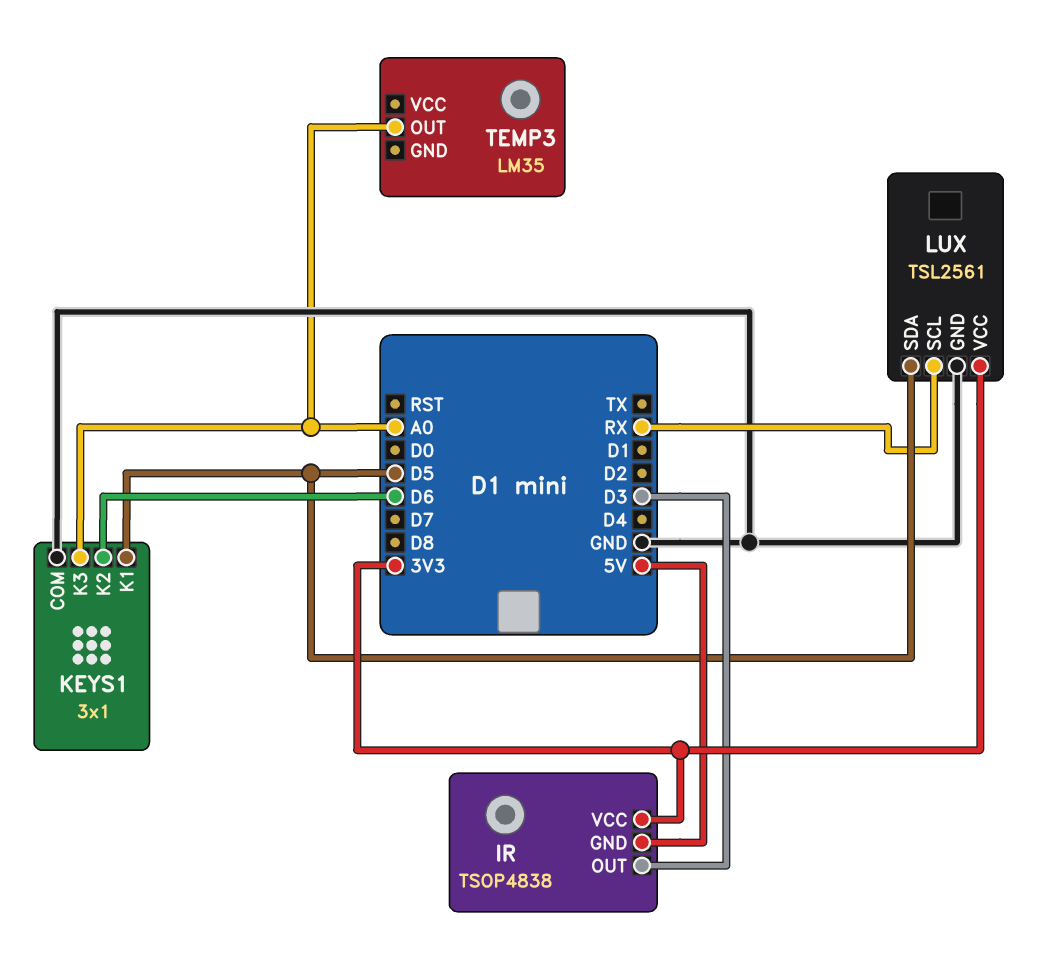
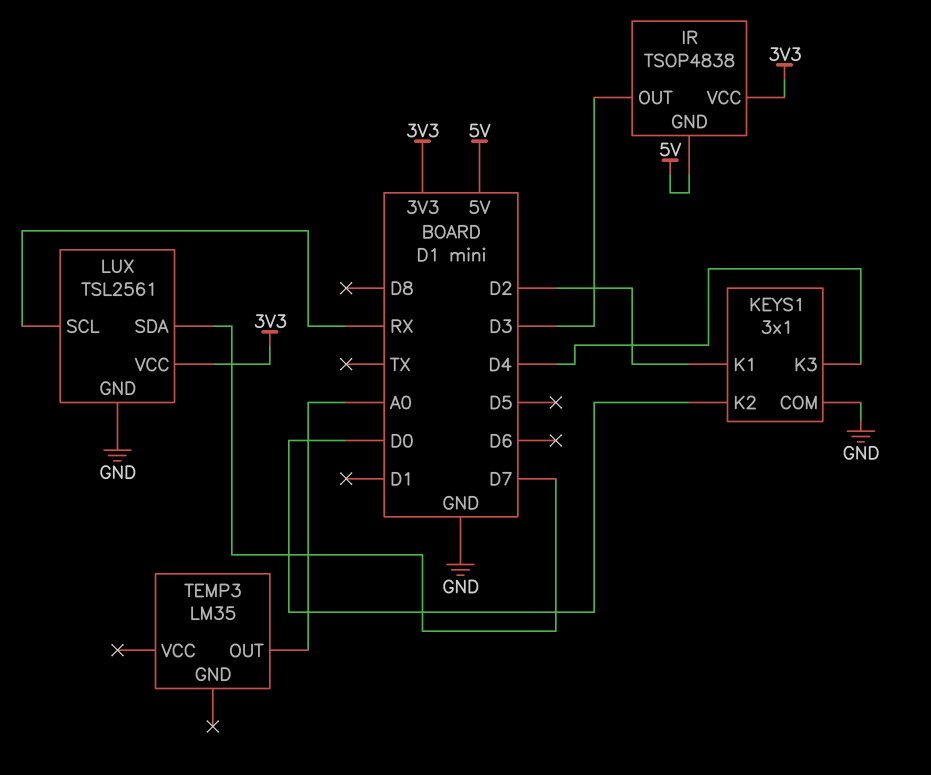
KEYS1 pin K1: D5 -> D2
KEYS1 pin K2: D6 -> D0
KEYS1 pin K3: A0 -> D4
LUX pin SDA: D5 -> D7

